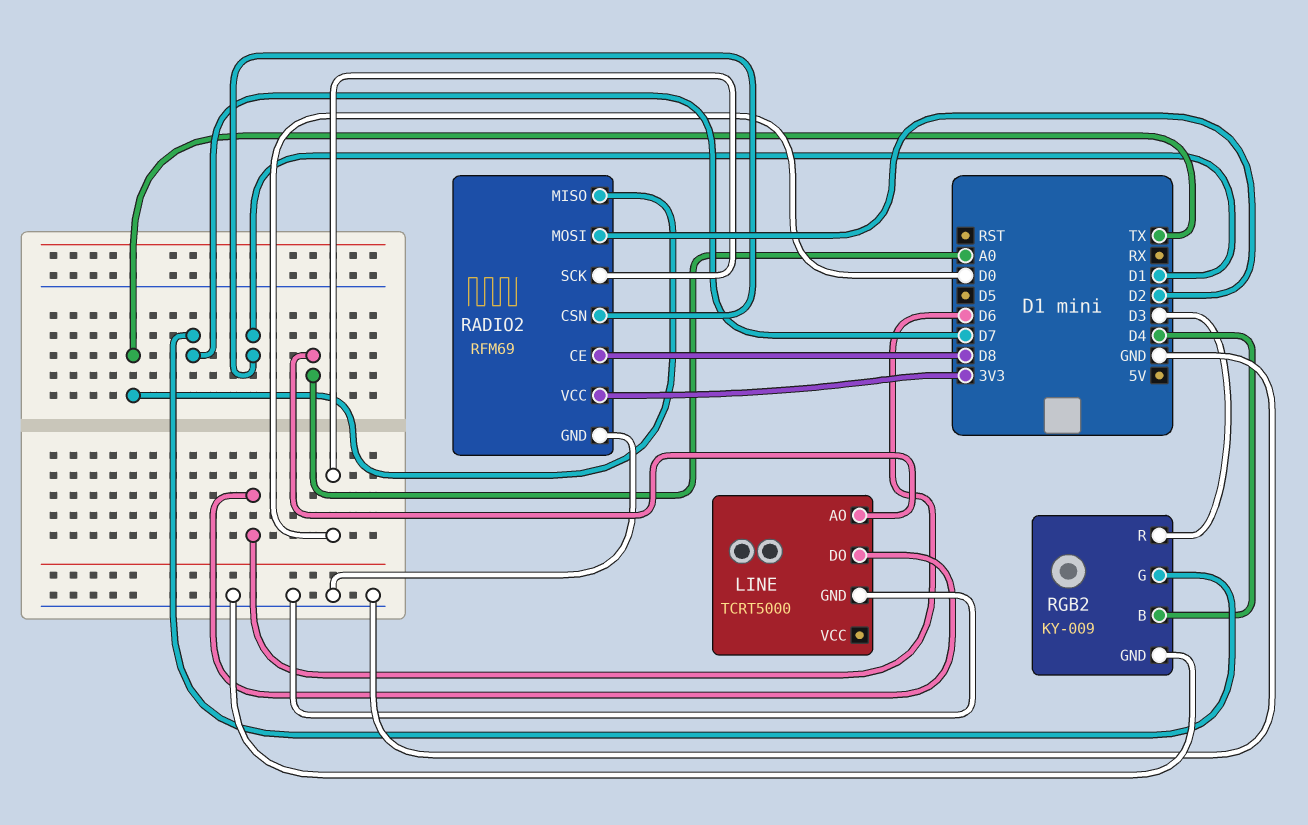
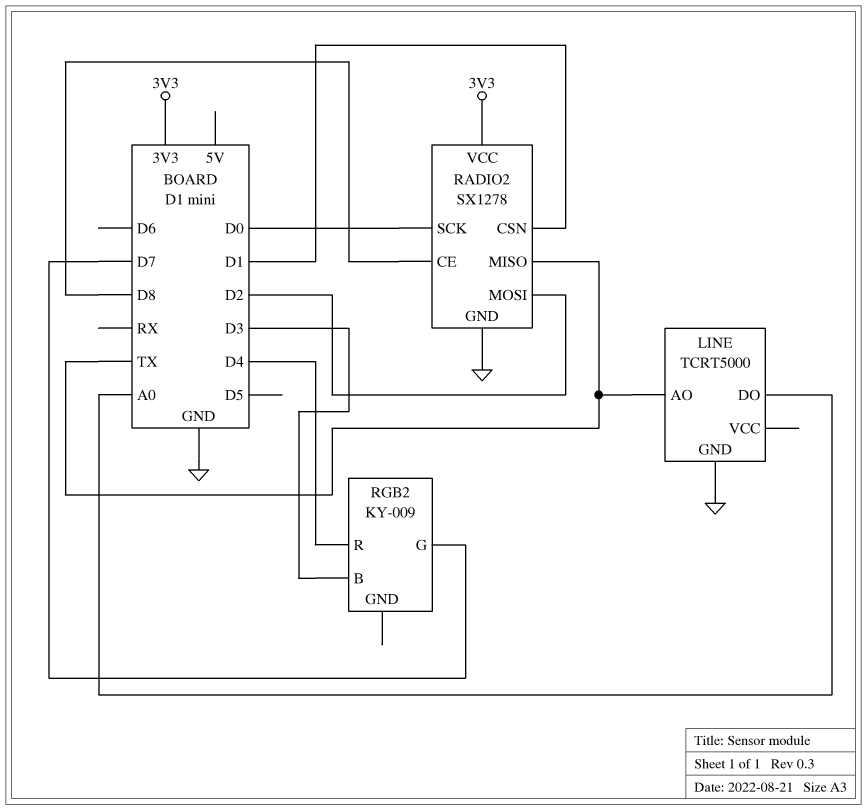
LINE pin AO: A0 -> TX
LINE pin DO: D6 -> A0
RADIO2: RFM69 -> SX1278
RGB2 pin B: D4 -> D3
RGB2 pin GND: GND -> none
RGB2 pin R: D3 -> D4

